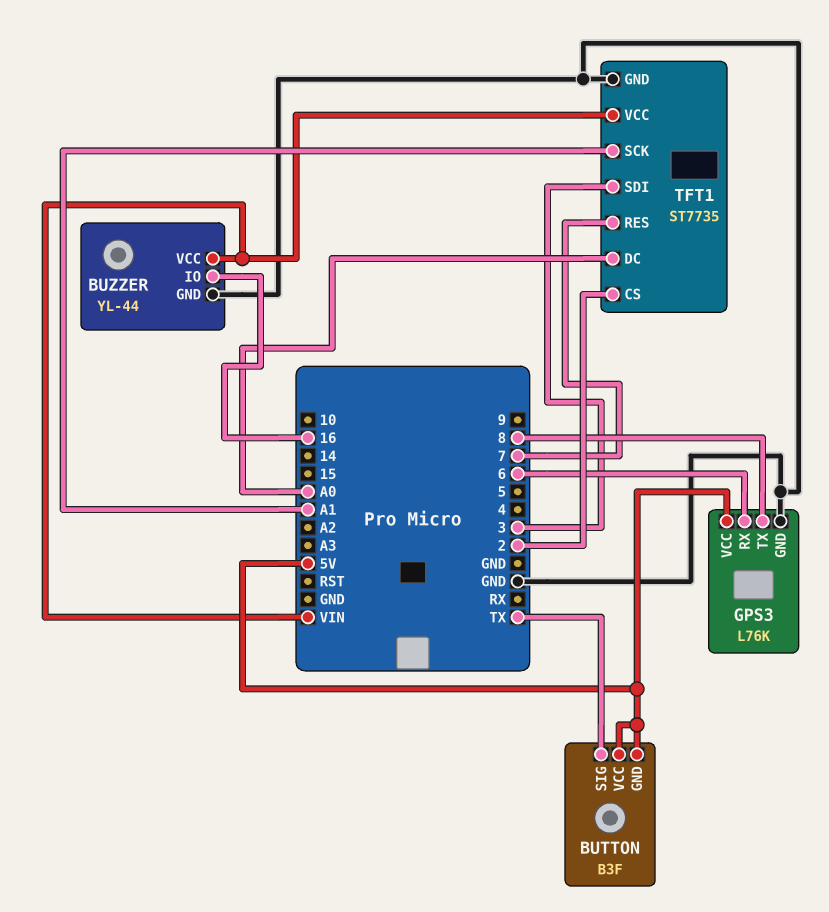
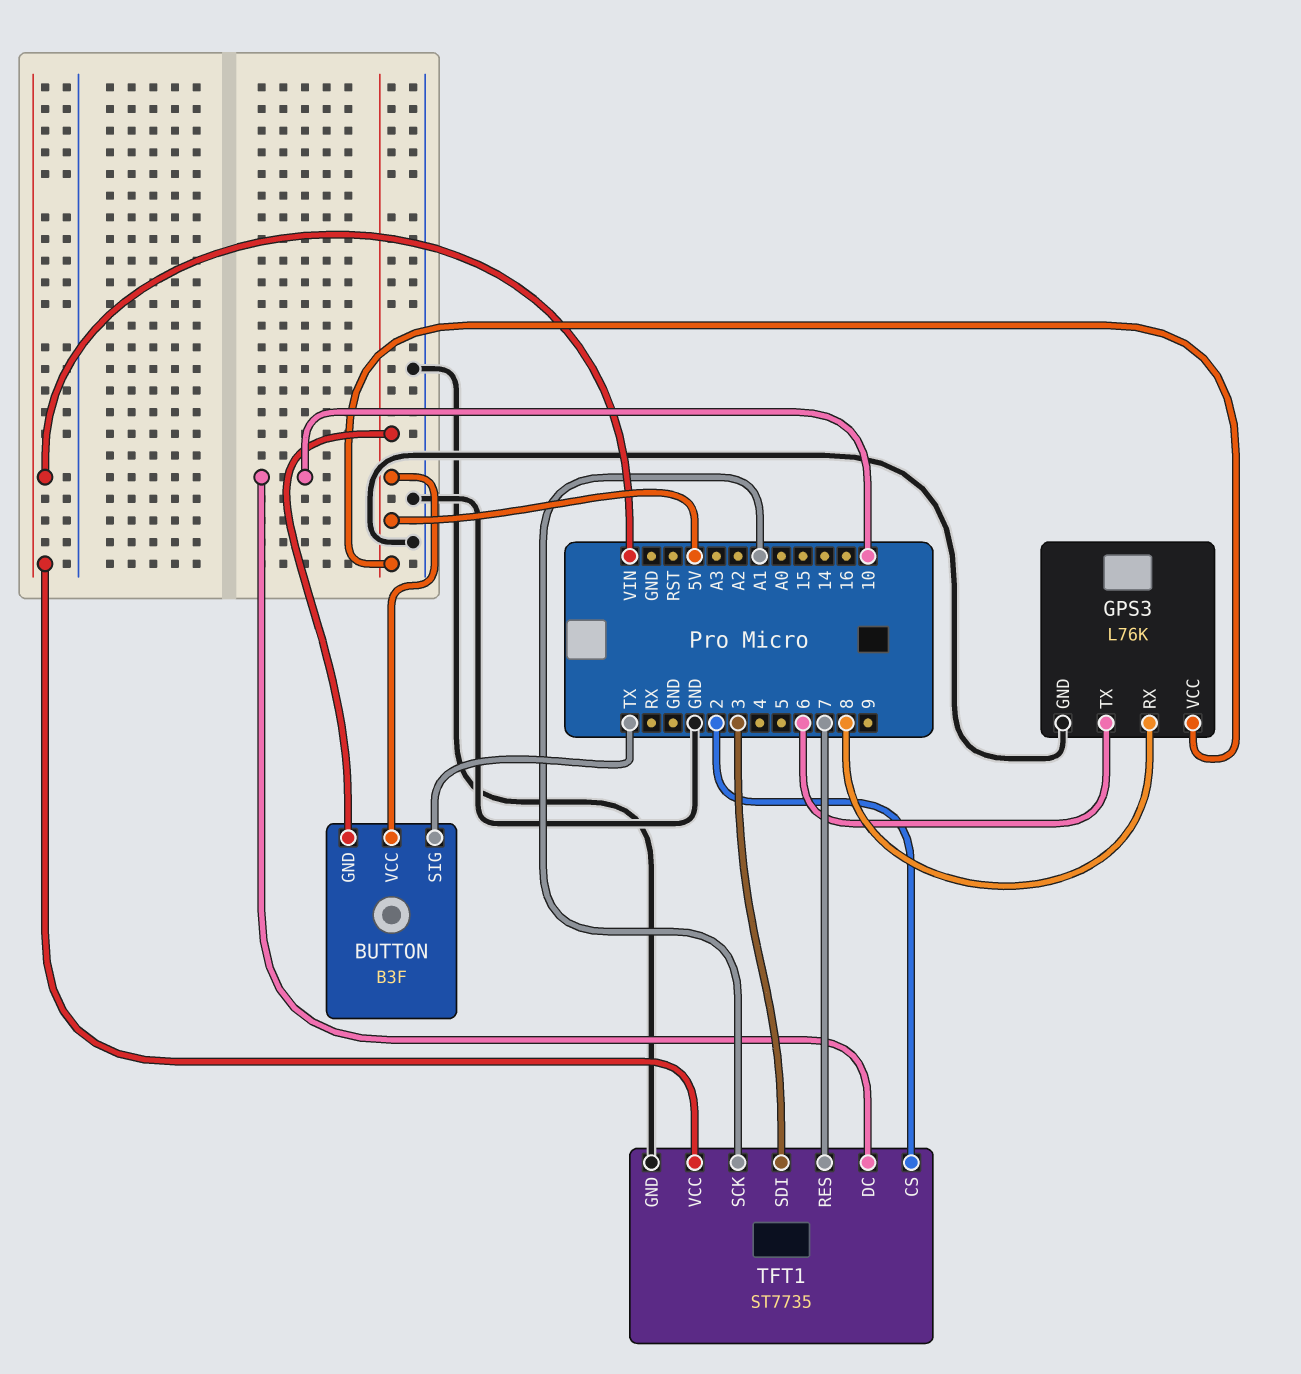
BUZZER: YL-44 -> none
BUZZER pin GND: GND -> none
BUZZER pin IO: 16 -> none
BUZZER pin VCC: VIN -> none
GPS3 pin RX: 6 -> 8
GPS3 pin TX: 8 -> 6
TFT1 pin DC: A0 -> 10

